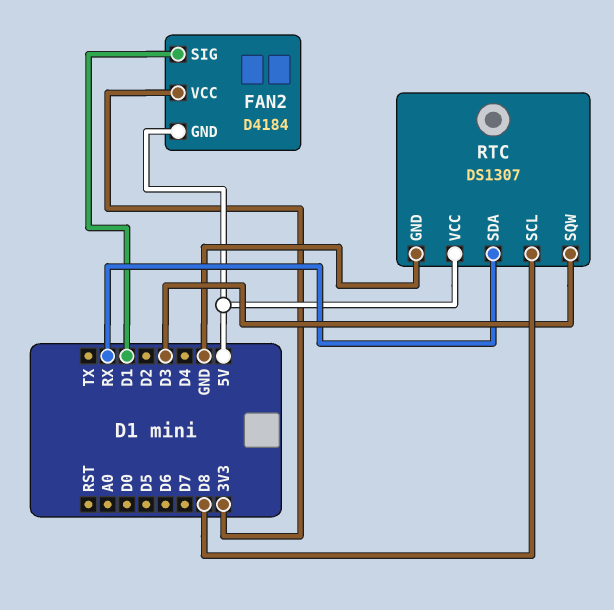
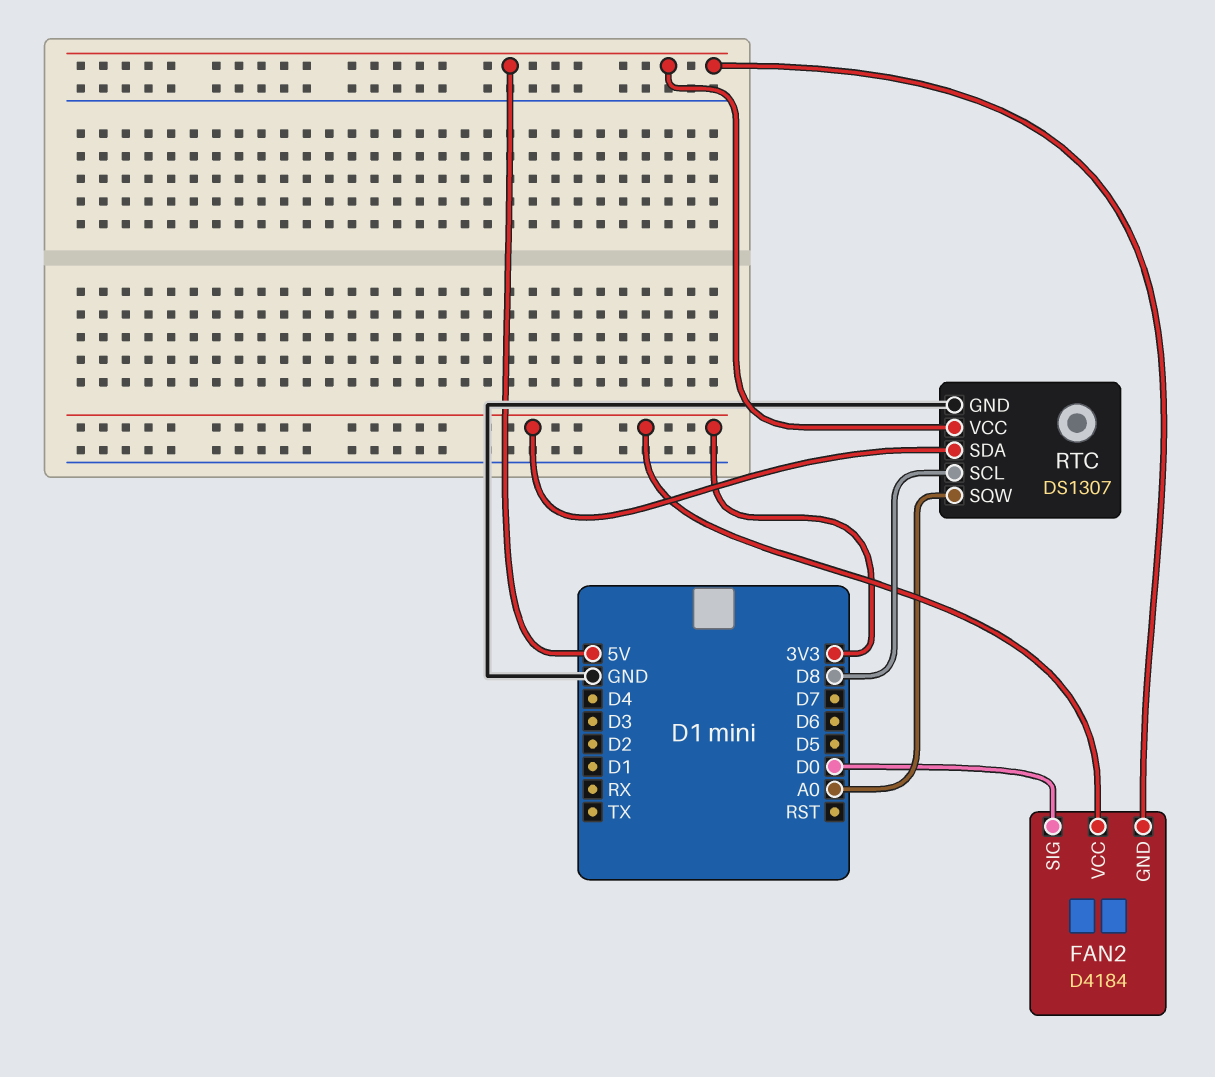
FAN2 pin SIG: D1 -> D0
RTC pin SDA: RX -> 3V3
RTC pin SQW: D3 -> A0

